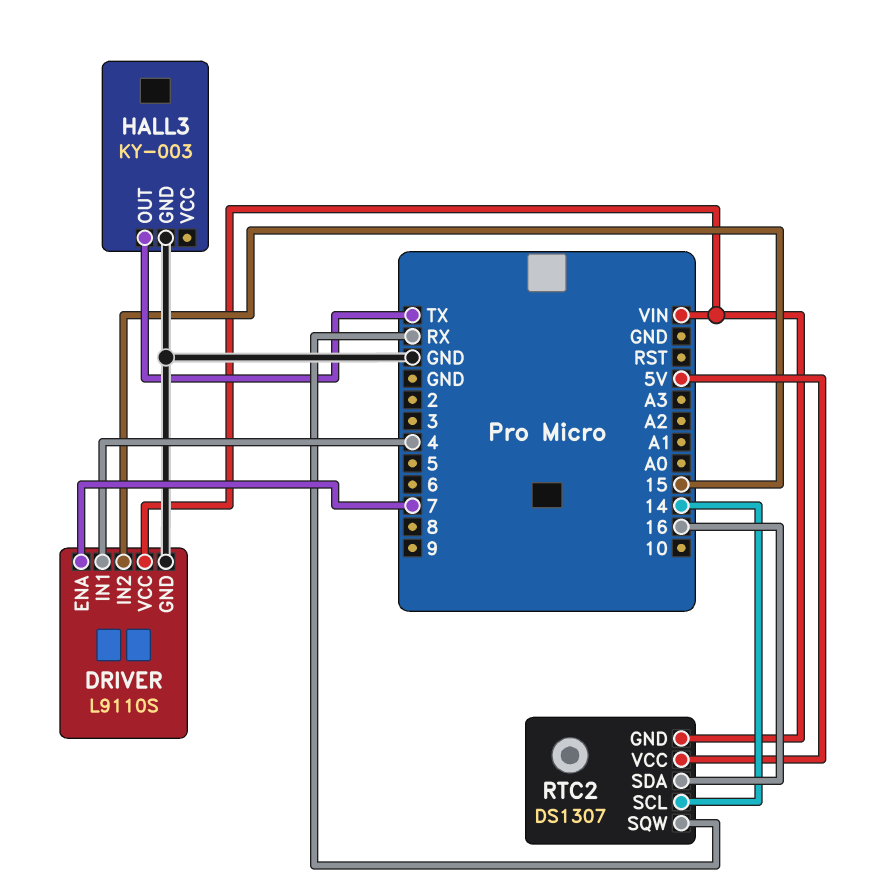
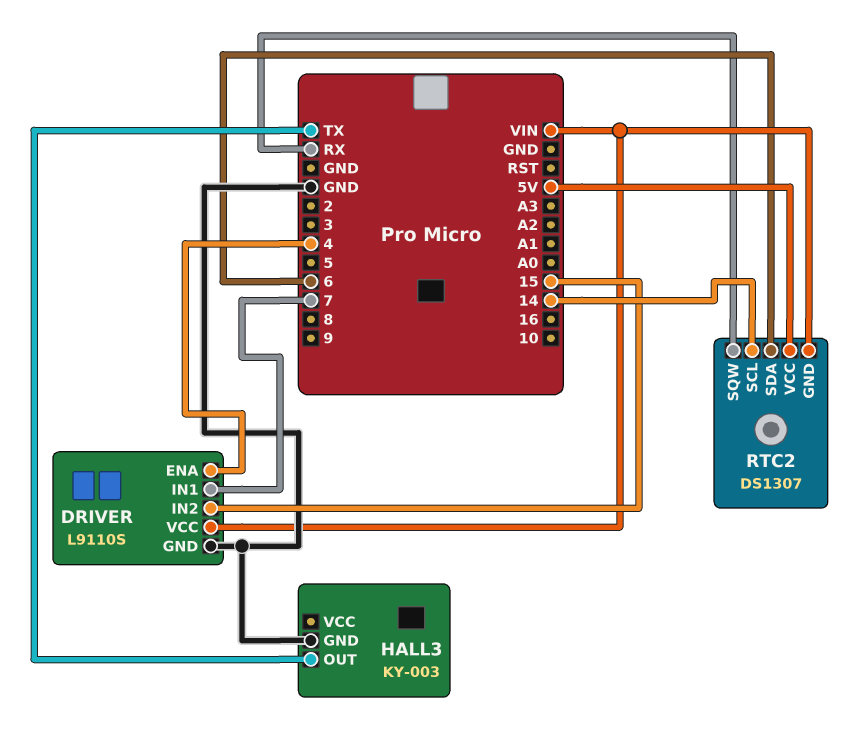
DRIVER pin ENA: 7 -> 4
DRIVER pin IN1: 4 -> 7
RTC2 pin SDA: 16 -> 6

